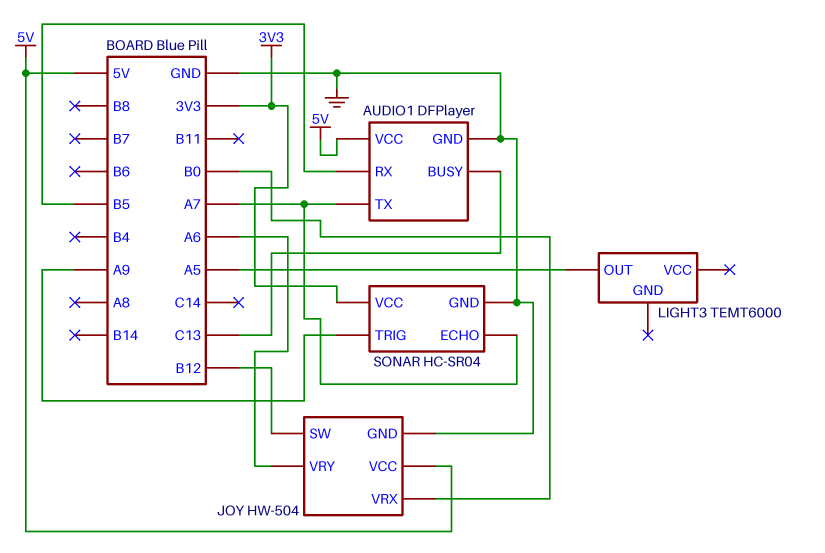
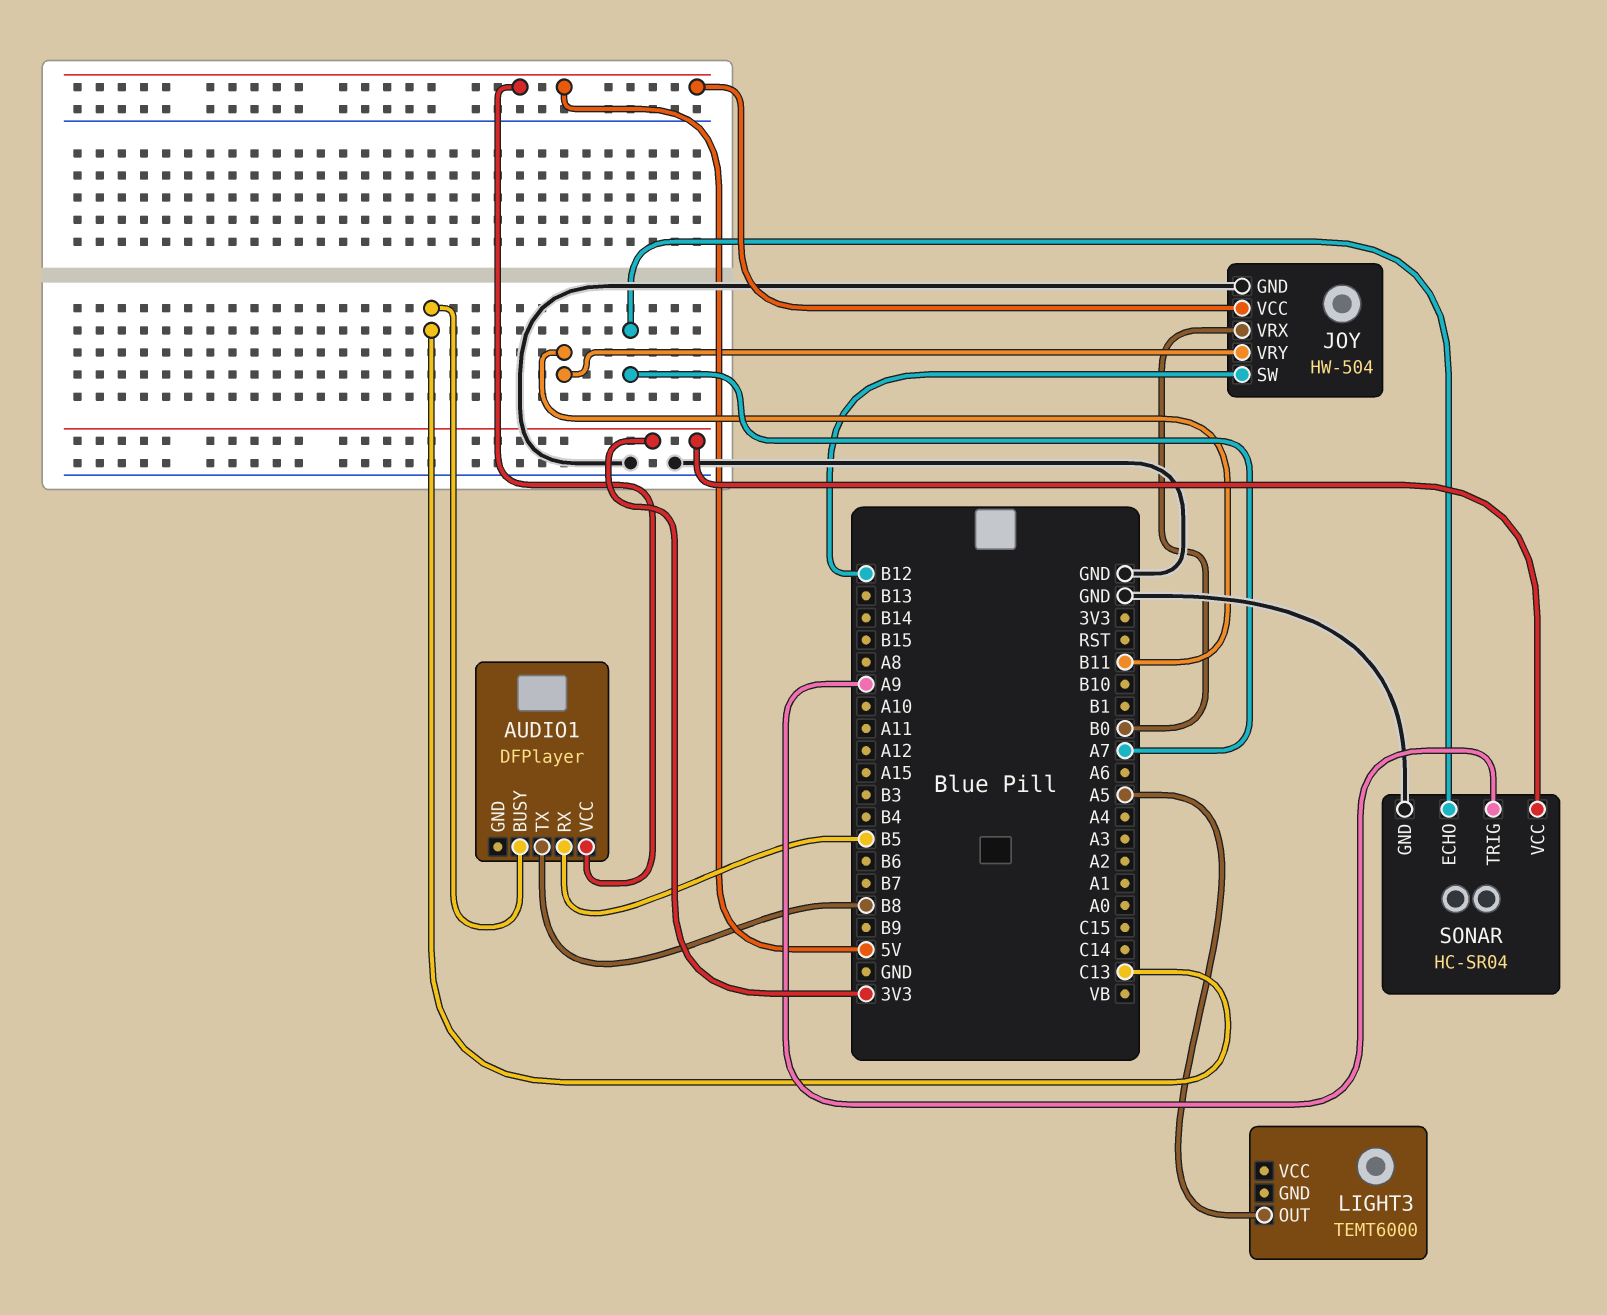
AUDIO1 pin GND: GND -> none
AUDIO1 pin TX: A7 -> B8
JOY pin VRY: A6 -> B11

